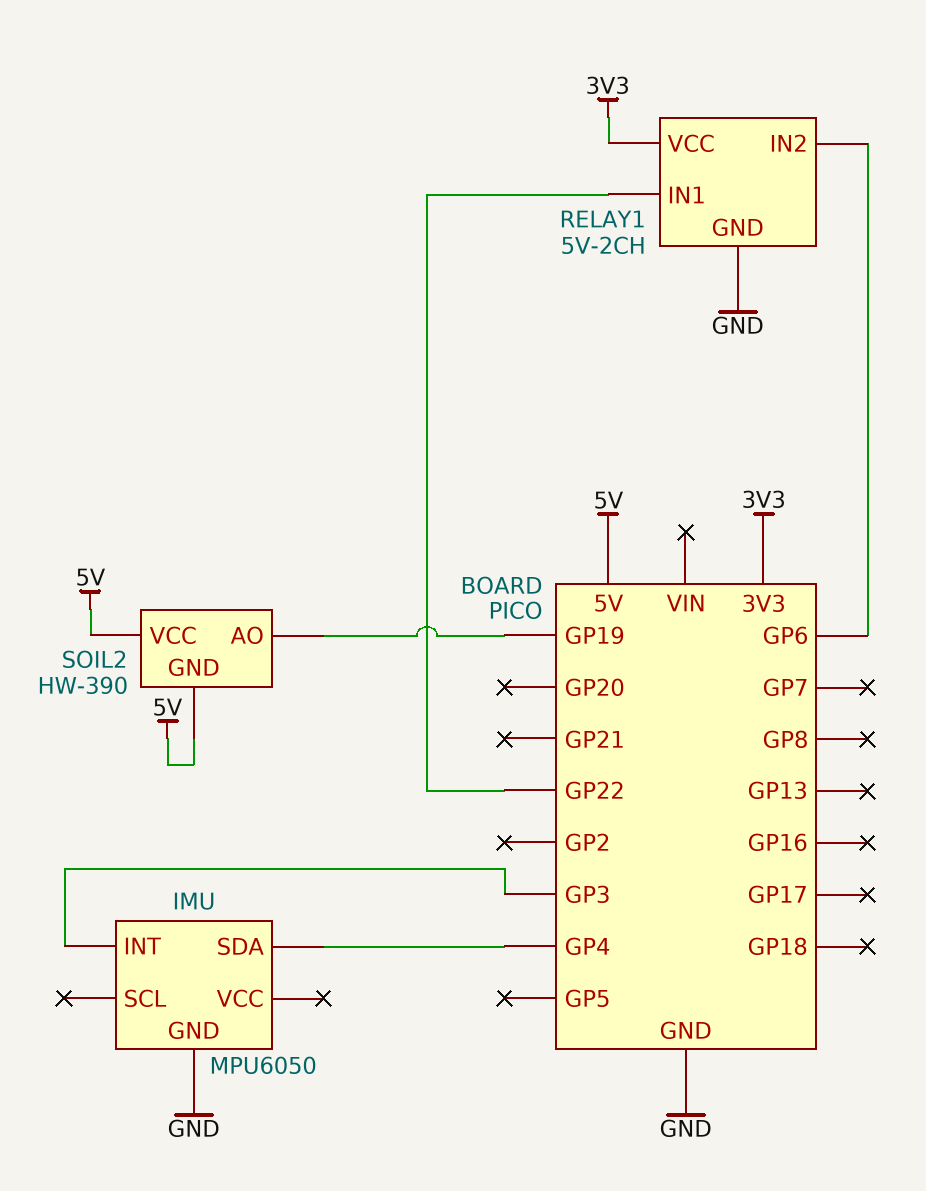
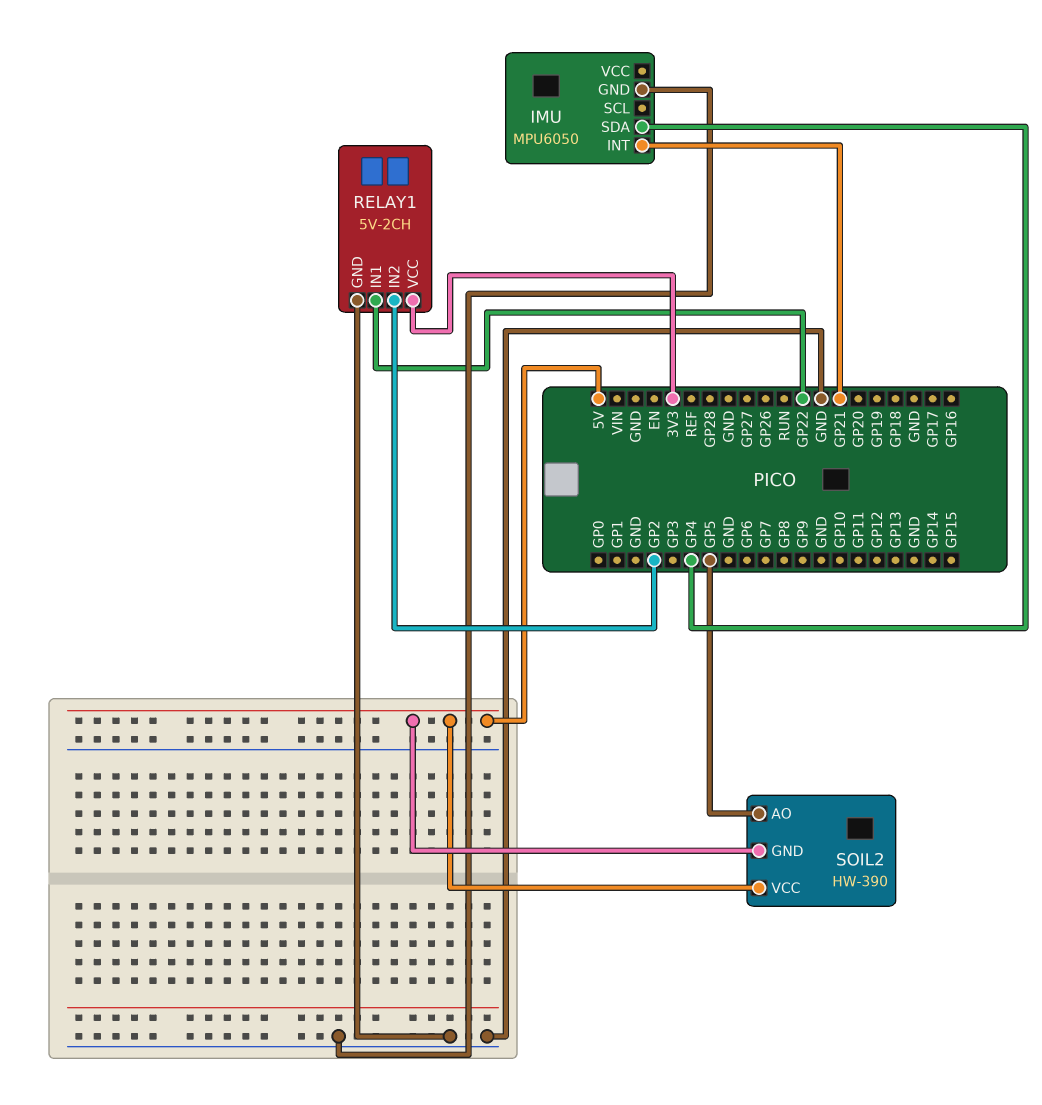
IMU pin INT: GP3 -> GP21
RELAY1 pin IN2: GP6 -> GP2
SOIL2 pin AO: GP19 -> GP5

